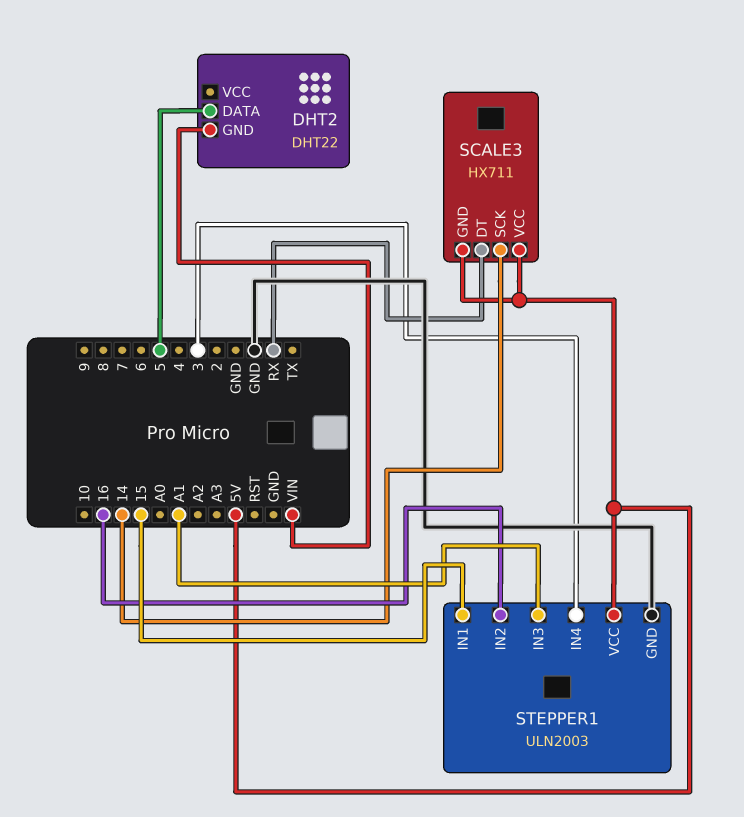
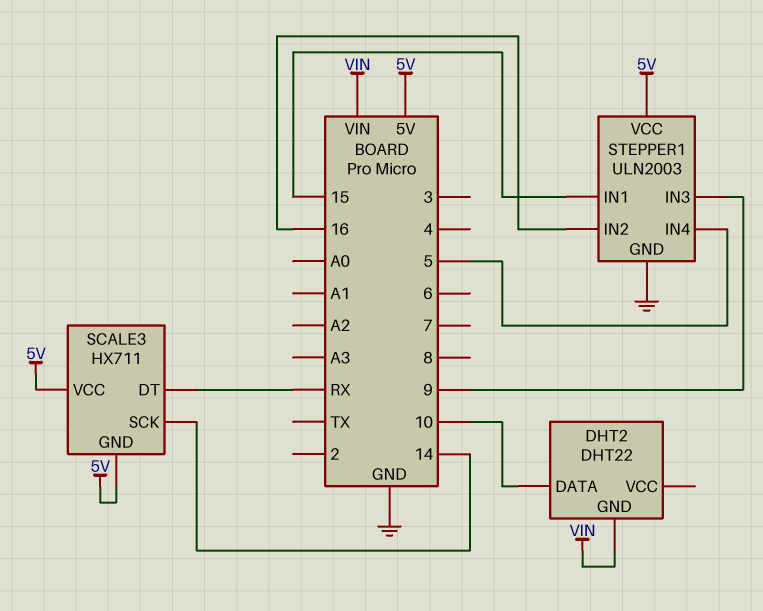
DHT2 pin DATA: 5 -> 10
STEPPER1 pin IN3: A1 -> 9
STEPPER1 pin IN4: 3 -> 5

